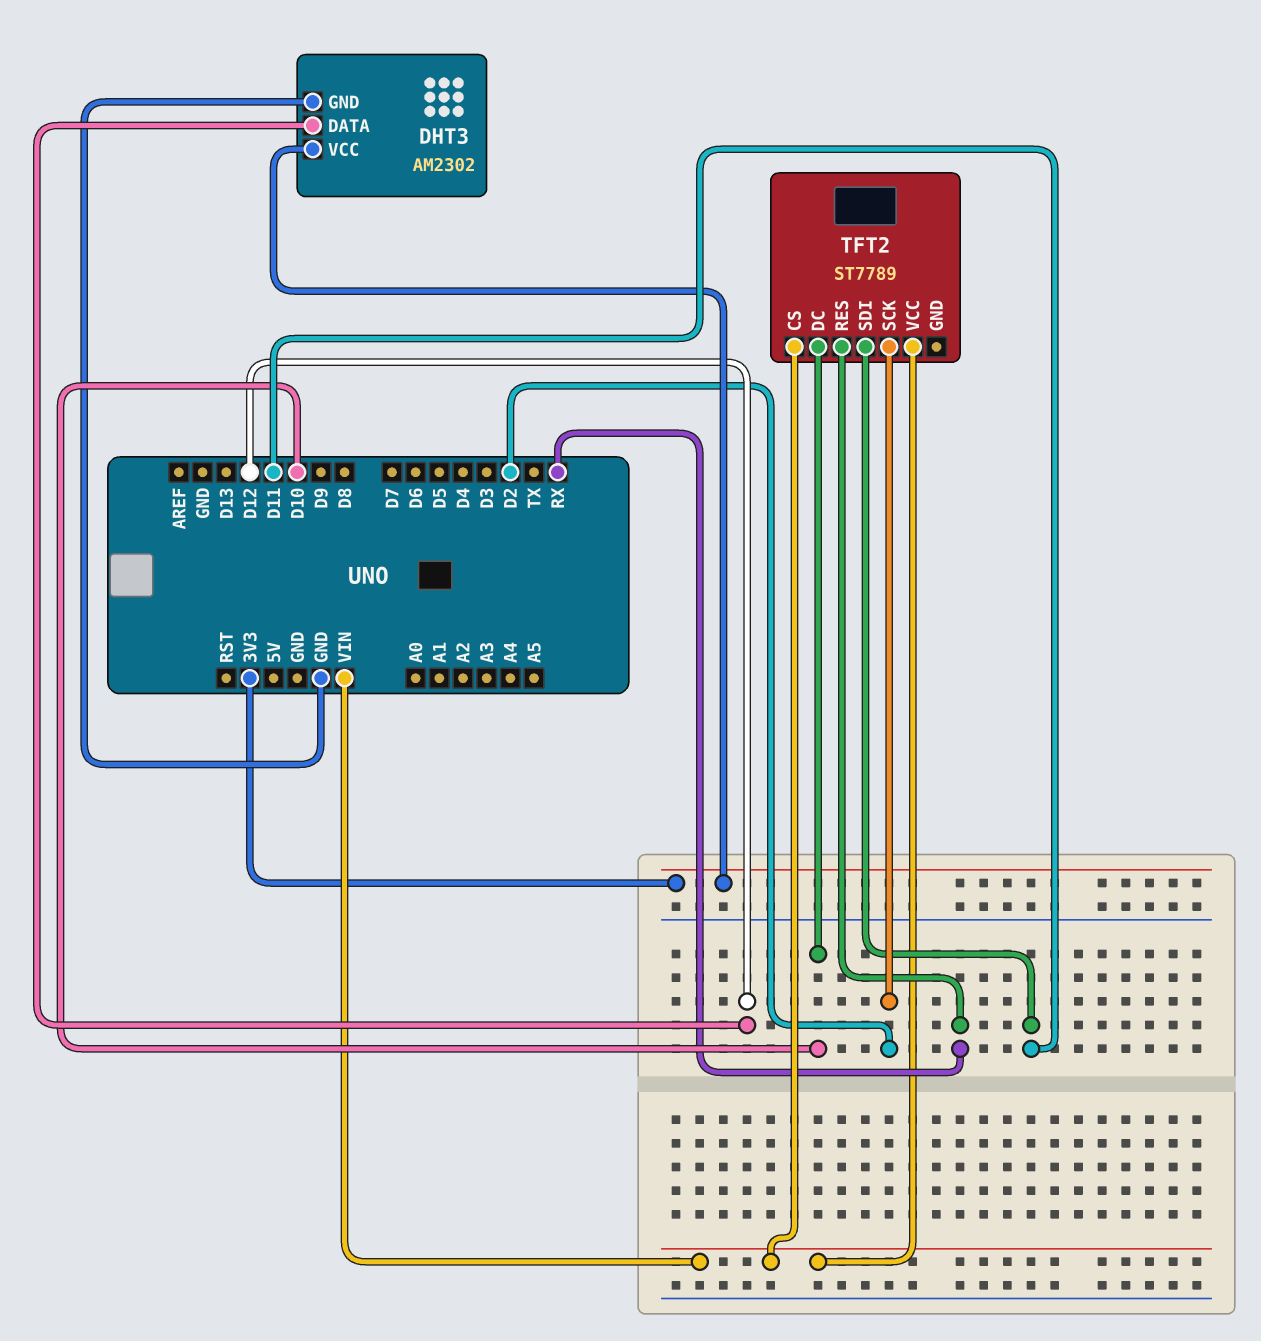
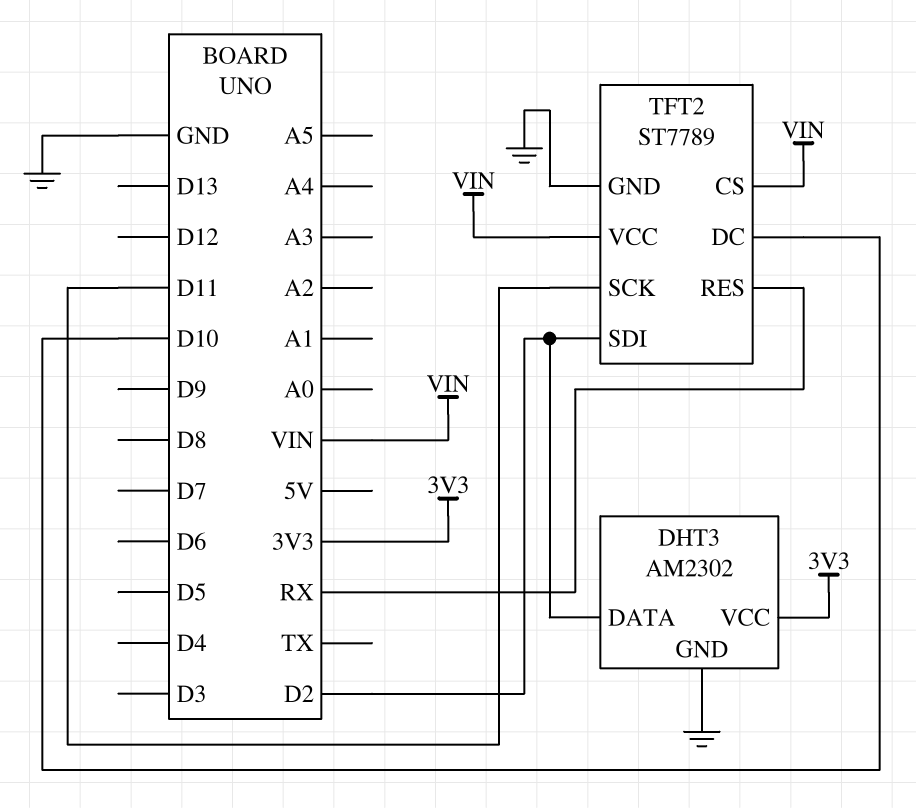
DHT3 pin DATA: D12 -> D2
TFT2 pin GND: none -> GND
TFT2 pin SCK: D2 -> D11
TFT2 pin SDI: D11 -> D2

